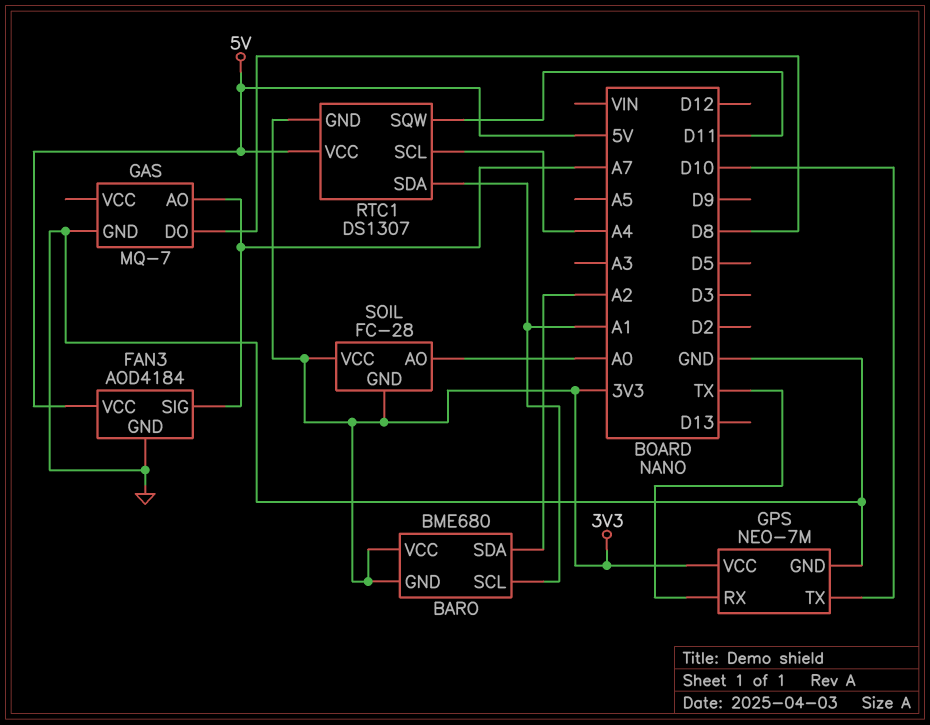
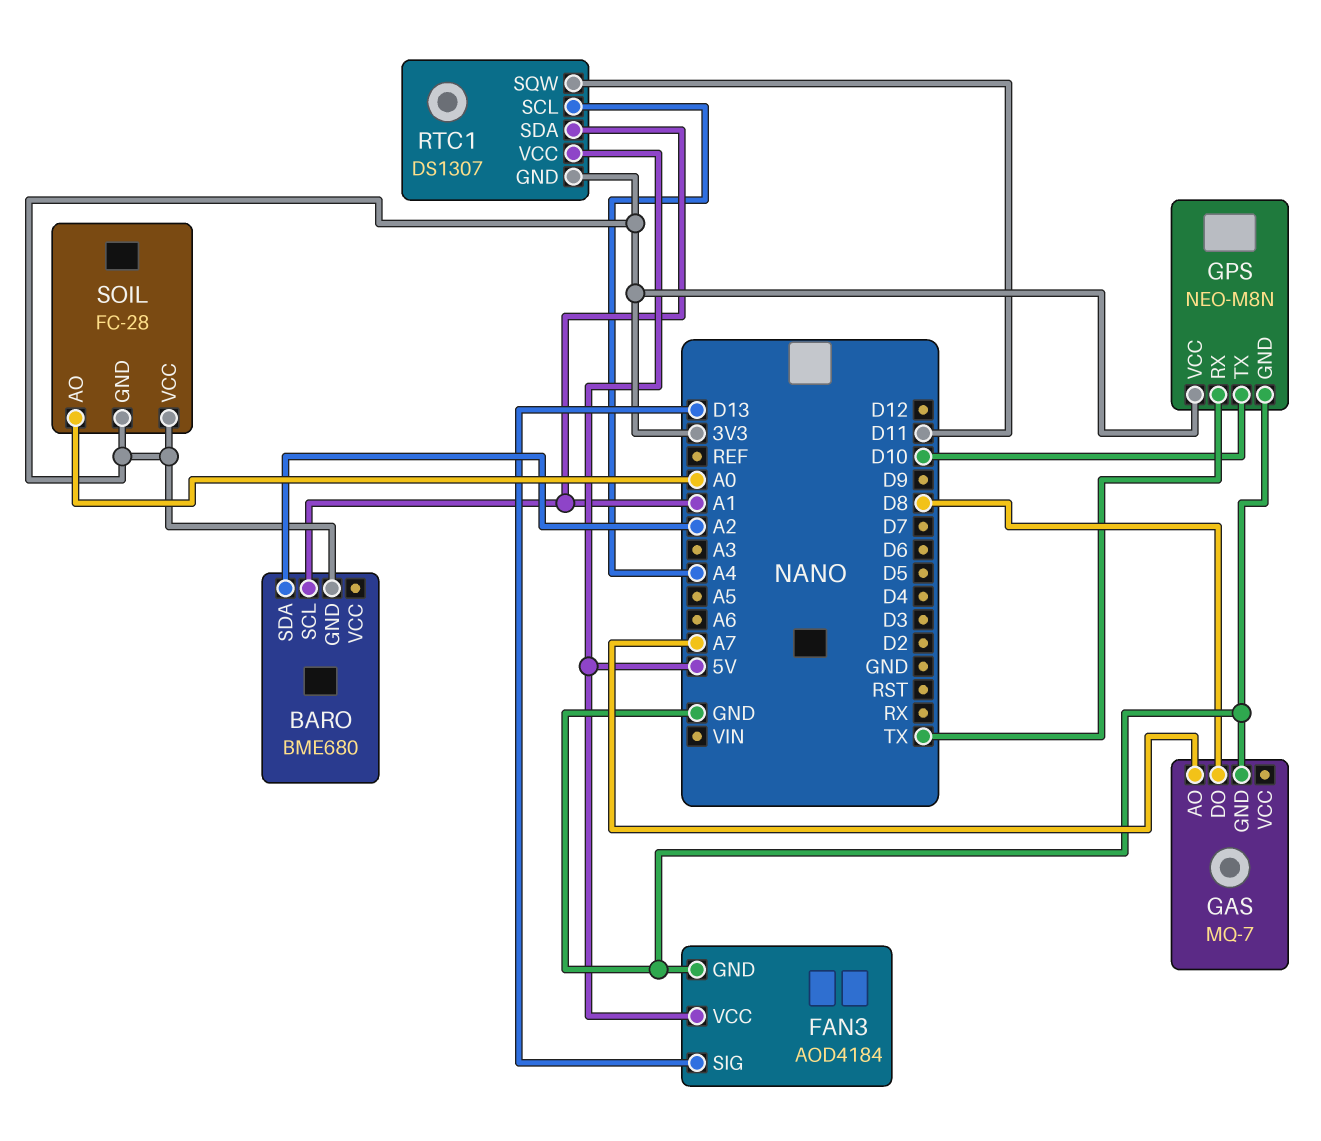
BARO pin VCC: 3V3 -> none
FAN3 pin SIG: A7 -> D13
GPS: NEO-7M -> NEO-M8N

